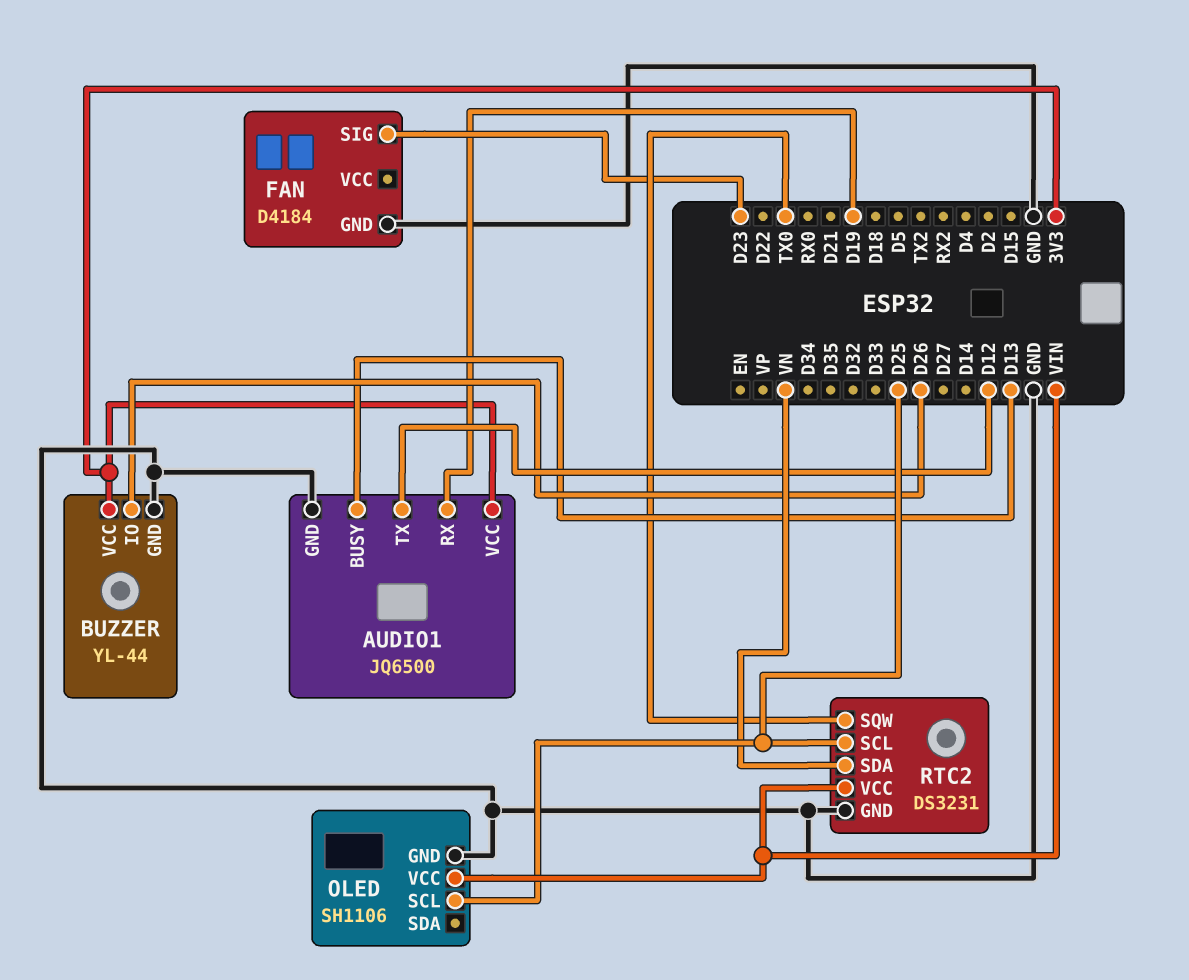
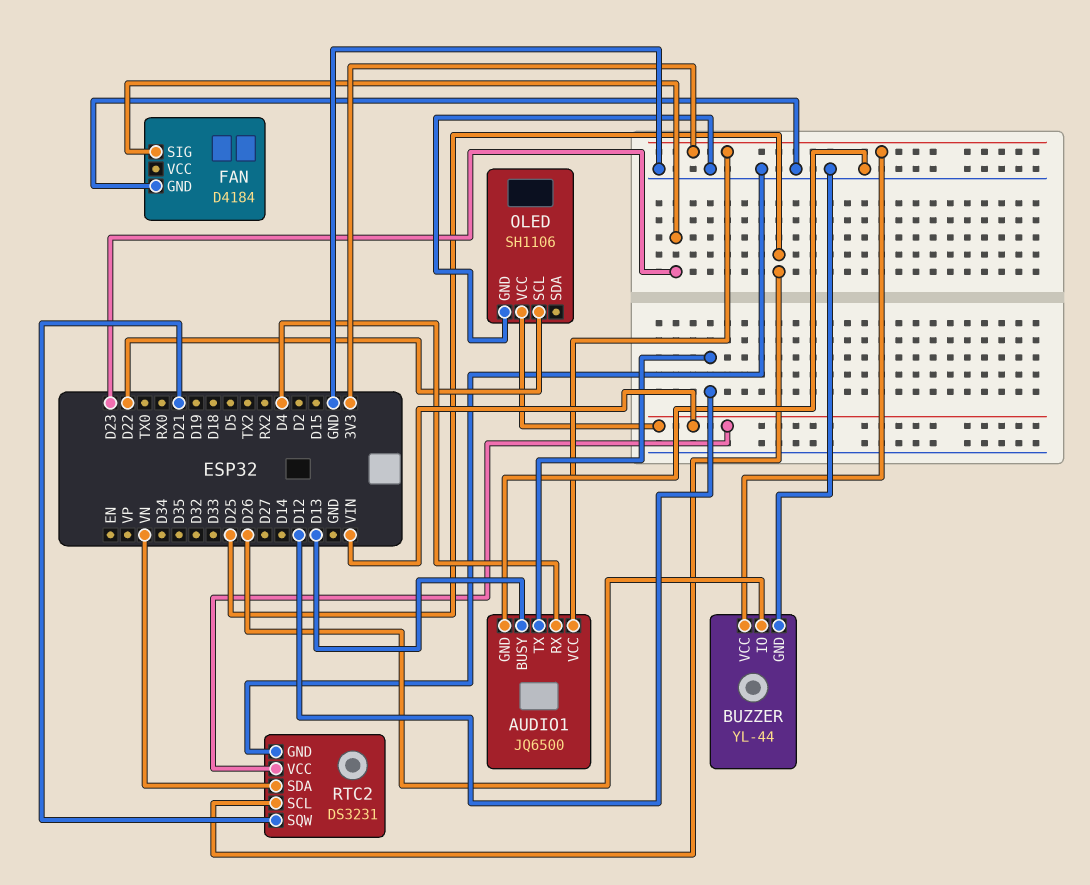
AUDIO1 pin RX: D19 -> D4
OLED pin SCL: D25 -> D22
RTC2 pin SQW: TX0 -> D21

